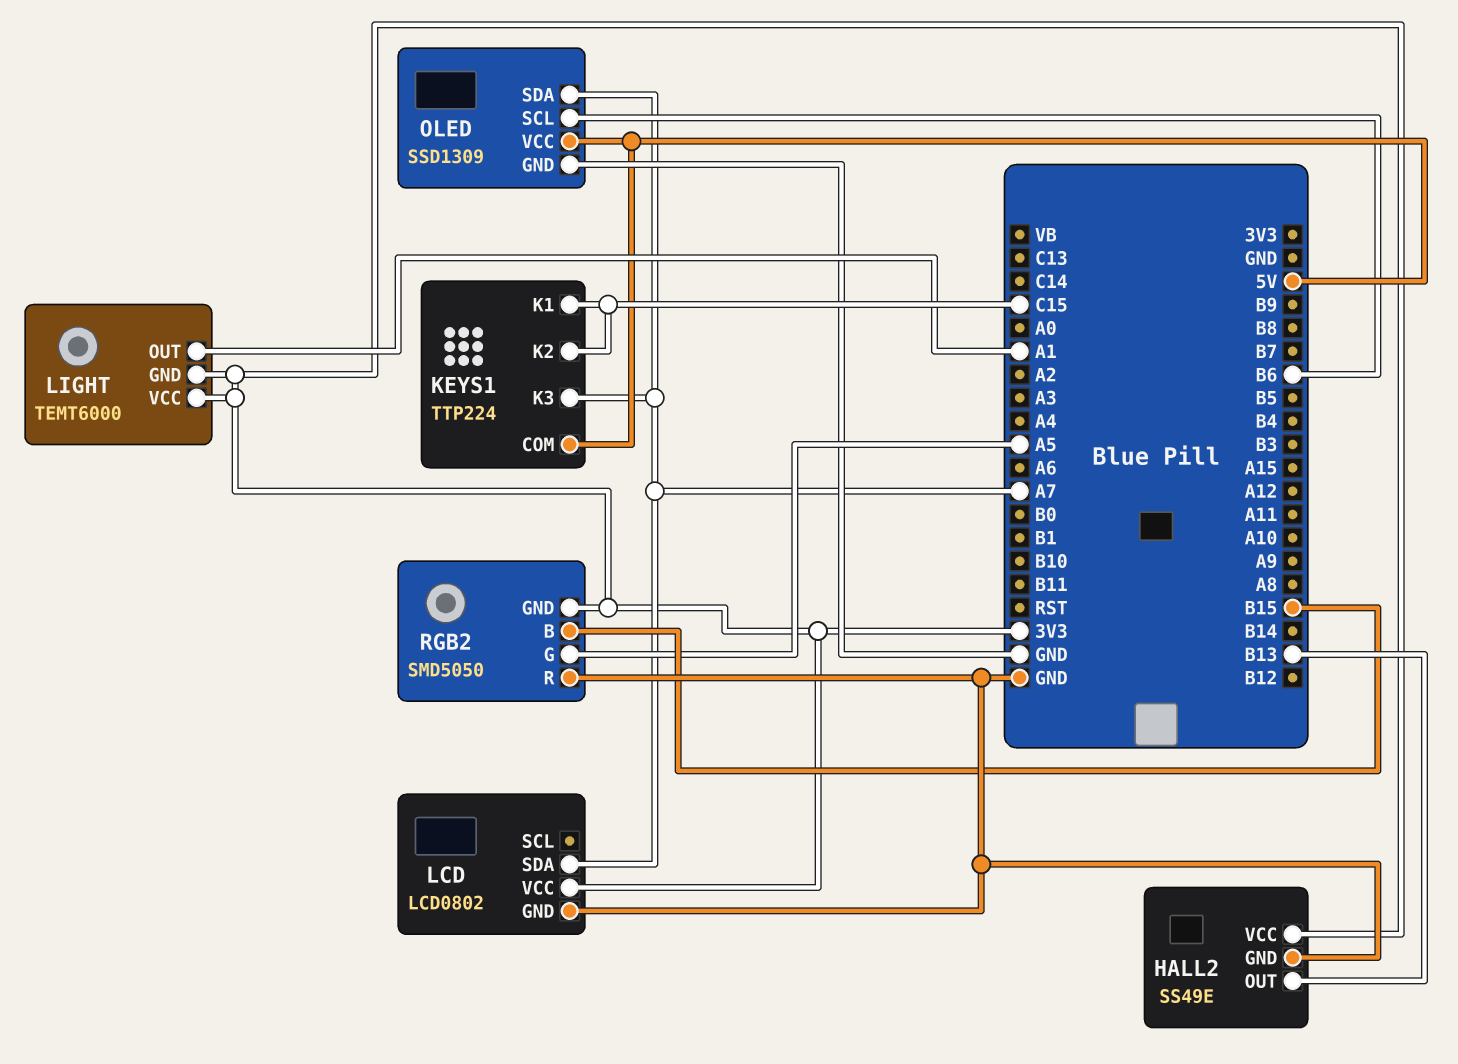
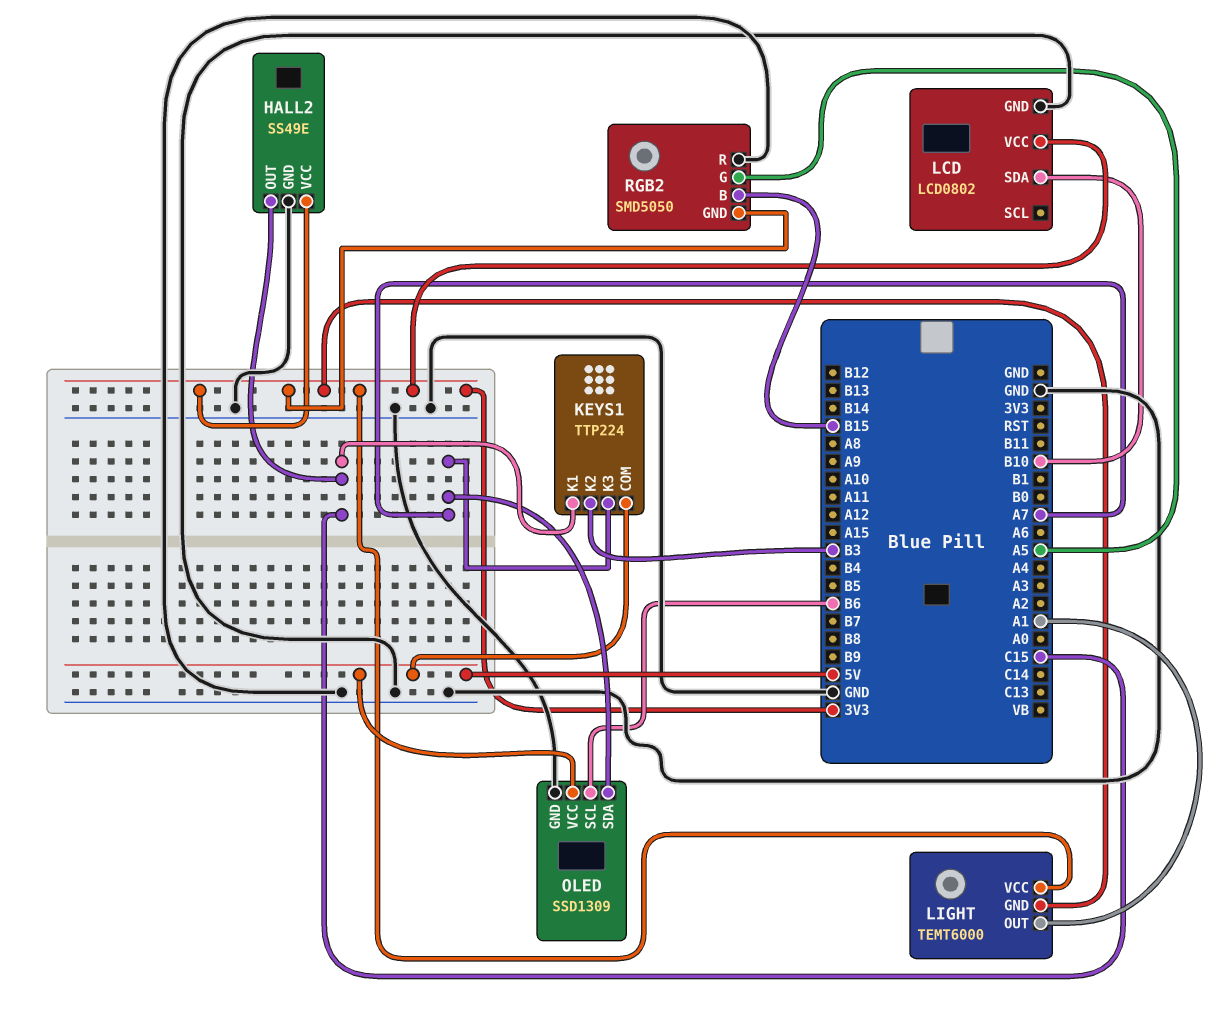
HALL2 pin OUT: B13 -> C15
KEYS1 pin K2: C15 -> B3
LCD pin SDA: A7 -> B10

